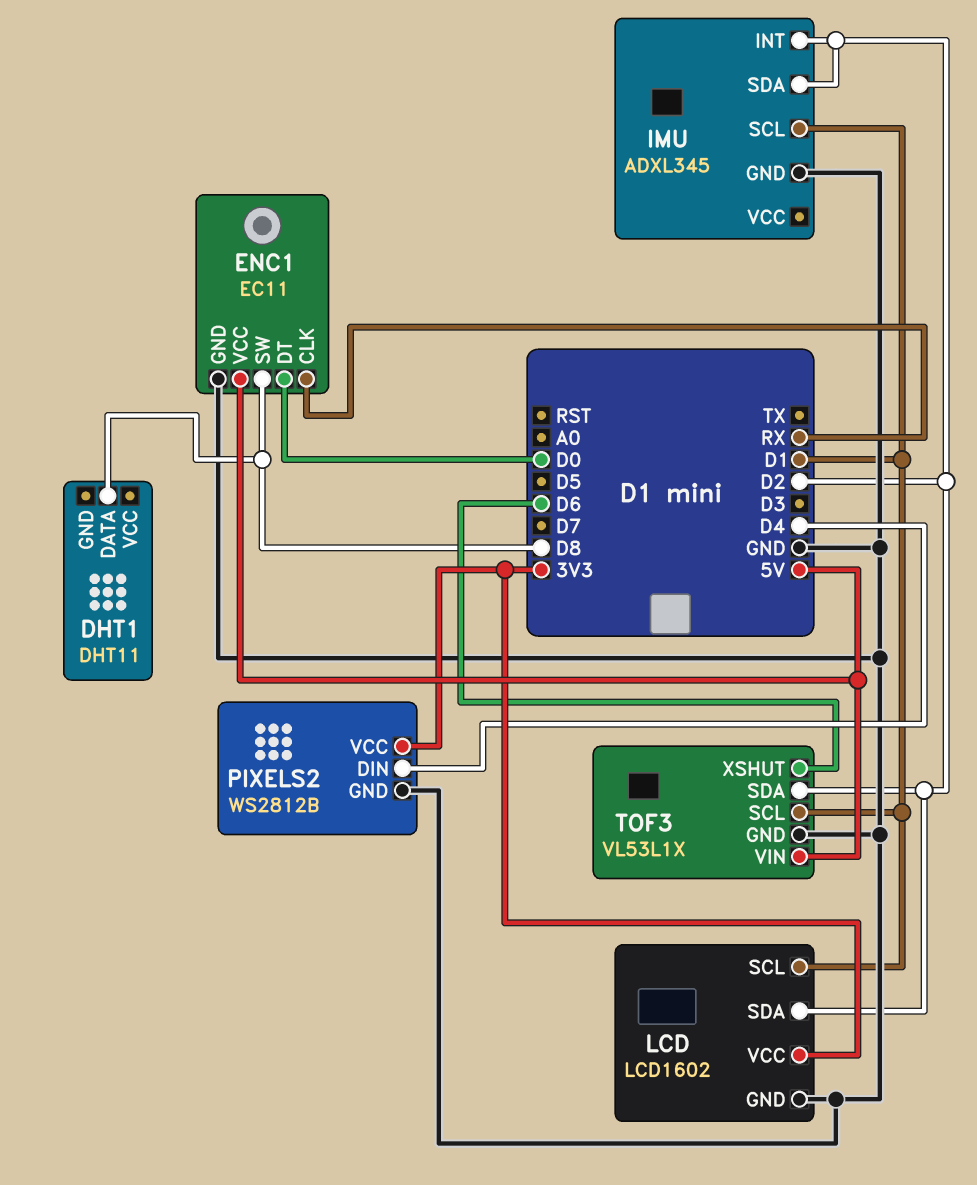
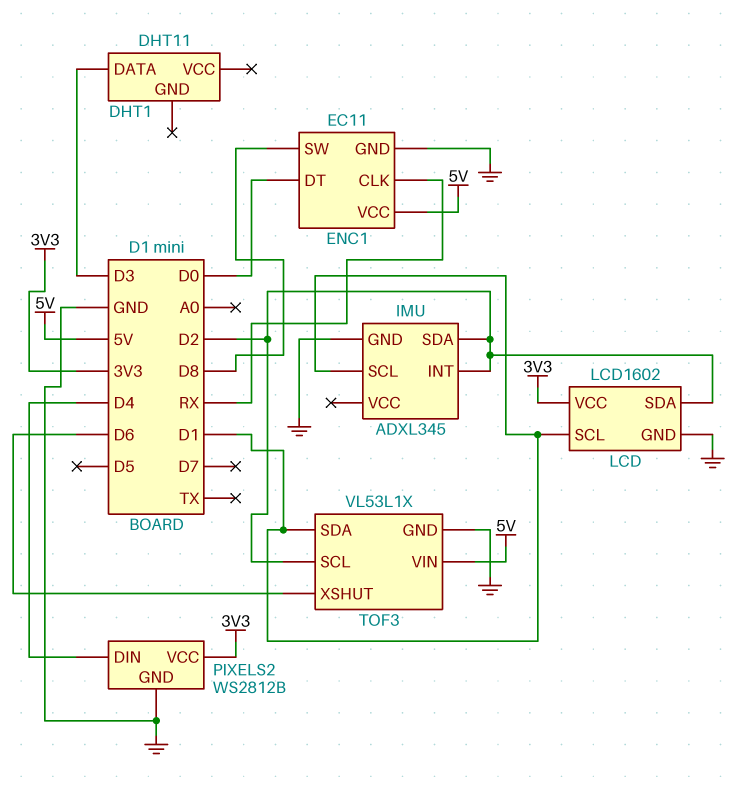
DHT1 pin DATA: D8 -> D3
TOF3 pin SCL: D1 -> D2
TOF3 pin SDA: D2 -> D1

